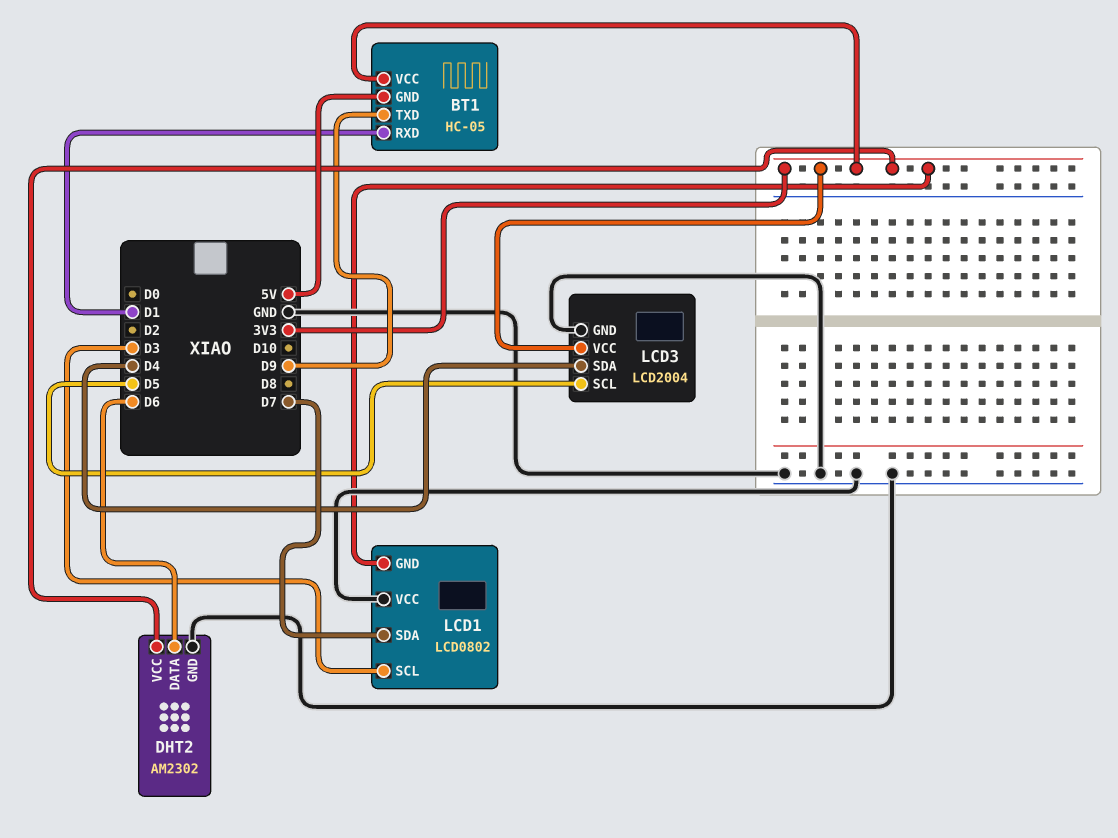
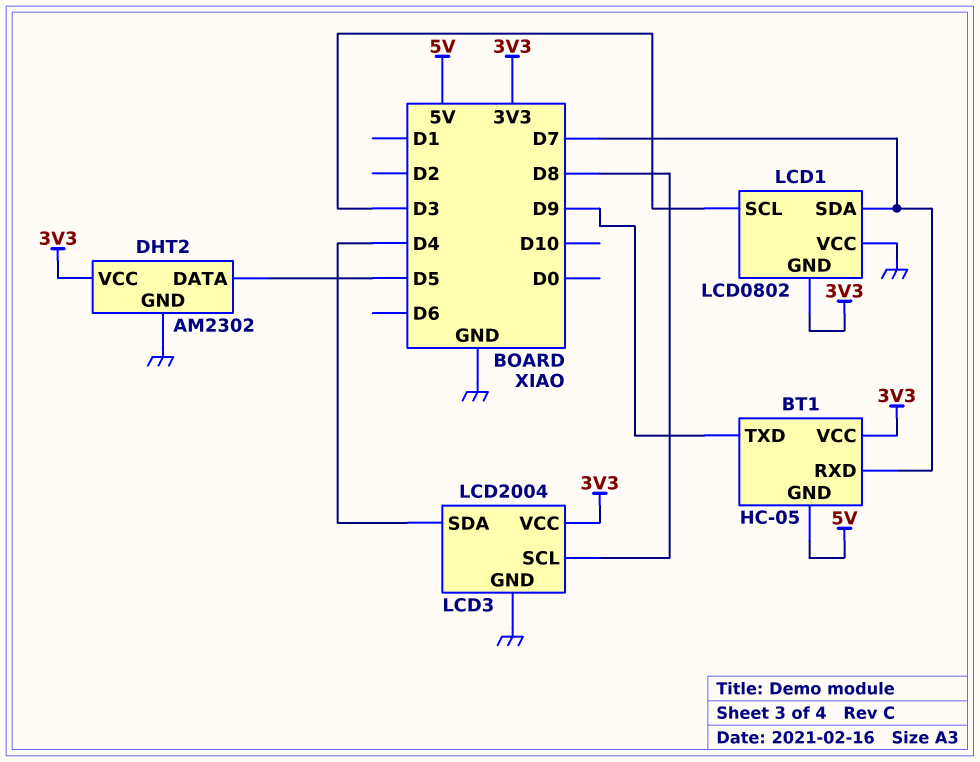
BT1 pin RXD: D1 -> D7
DHT2 pin DATA: D6 -> D5
LCD3 pin SCL: D5 -> D8

